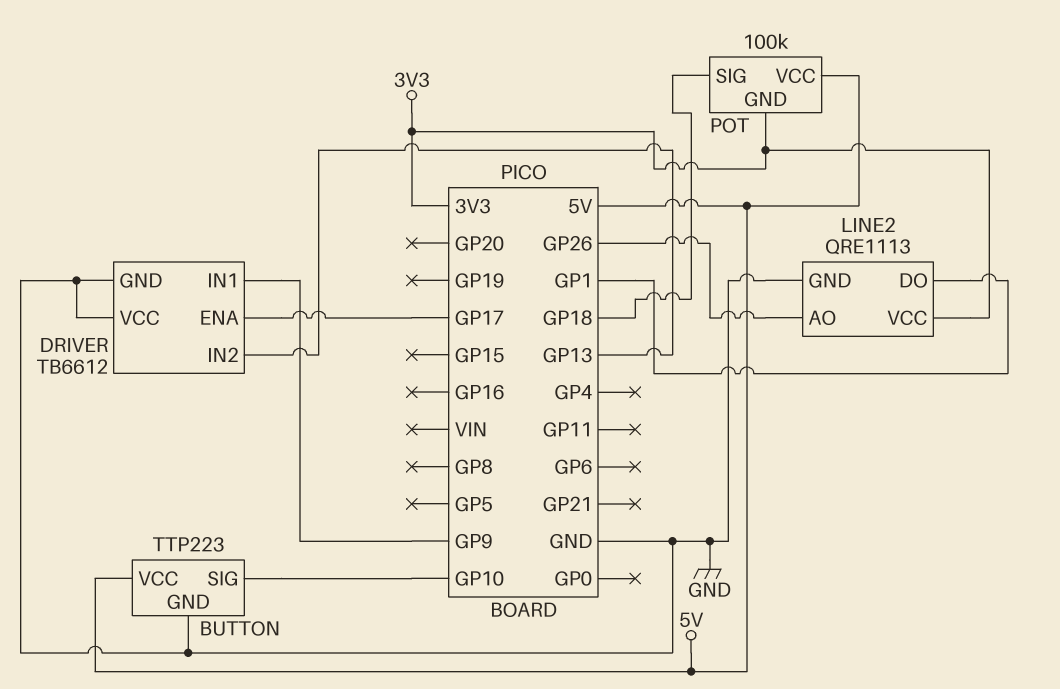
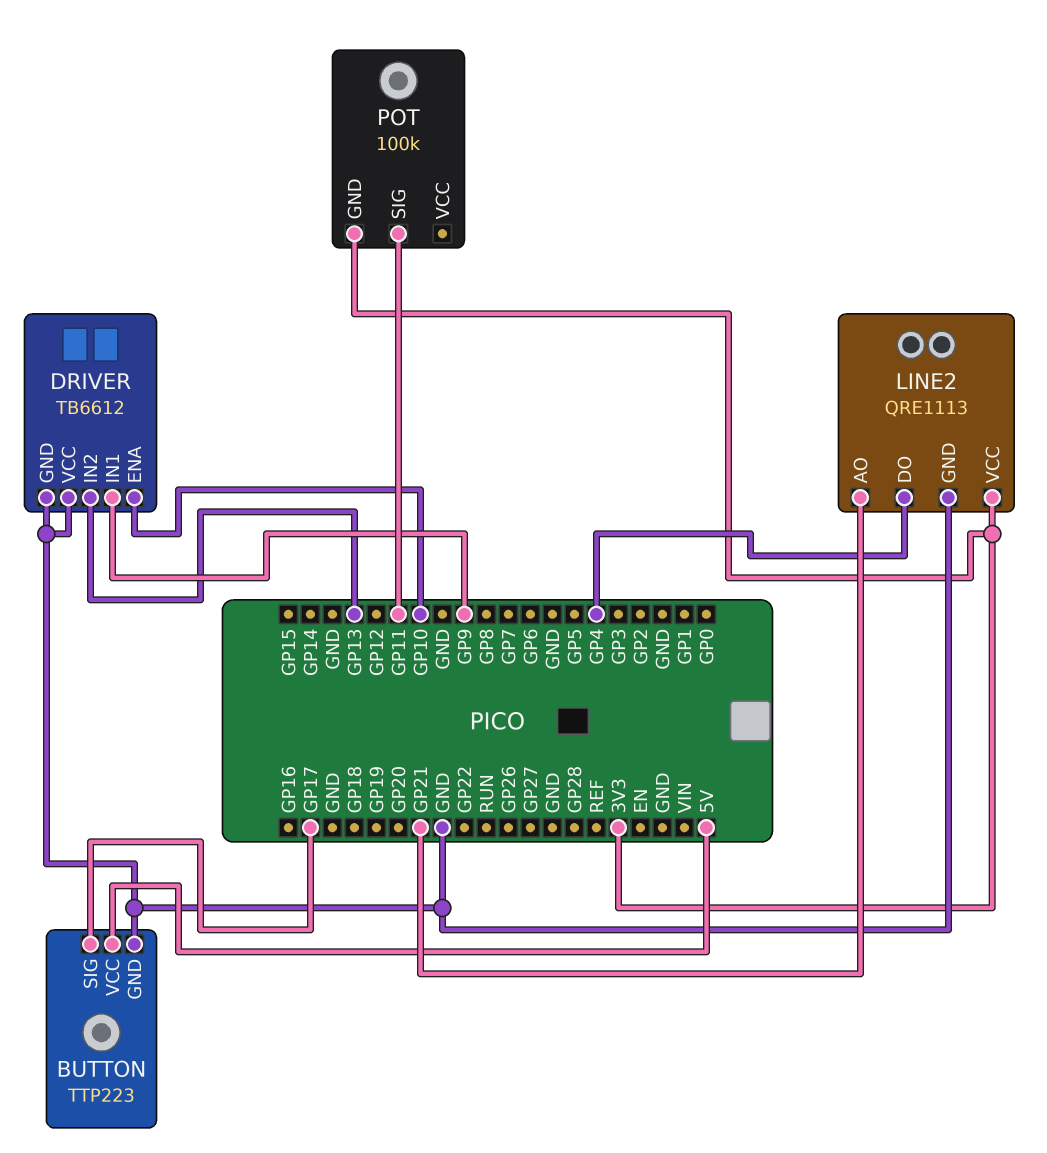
BUTTON pin SIG: GP10 -> GP17
DRIVER pin ENA: GP17 -> GP10
LINE2 pin AO: GP26 -> GP21
LINE2 pin DO: GP1 -> GP4
POT pin SIG: GP18 -> GP11
POT pin VCC: 5V -> none

